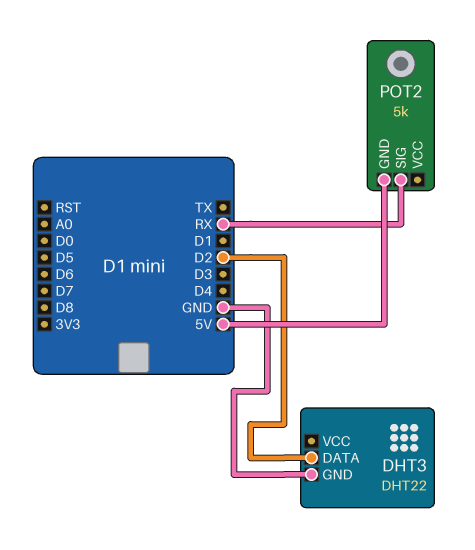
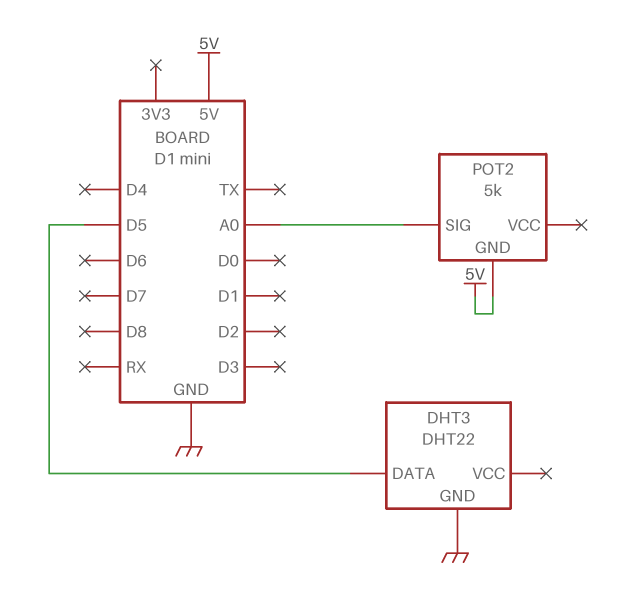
DHT3 pin DATA: D2 -> D5
POT2 pin SIG: RX -> A0

